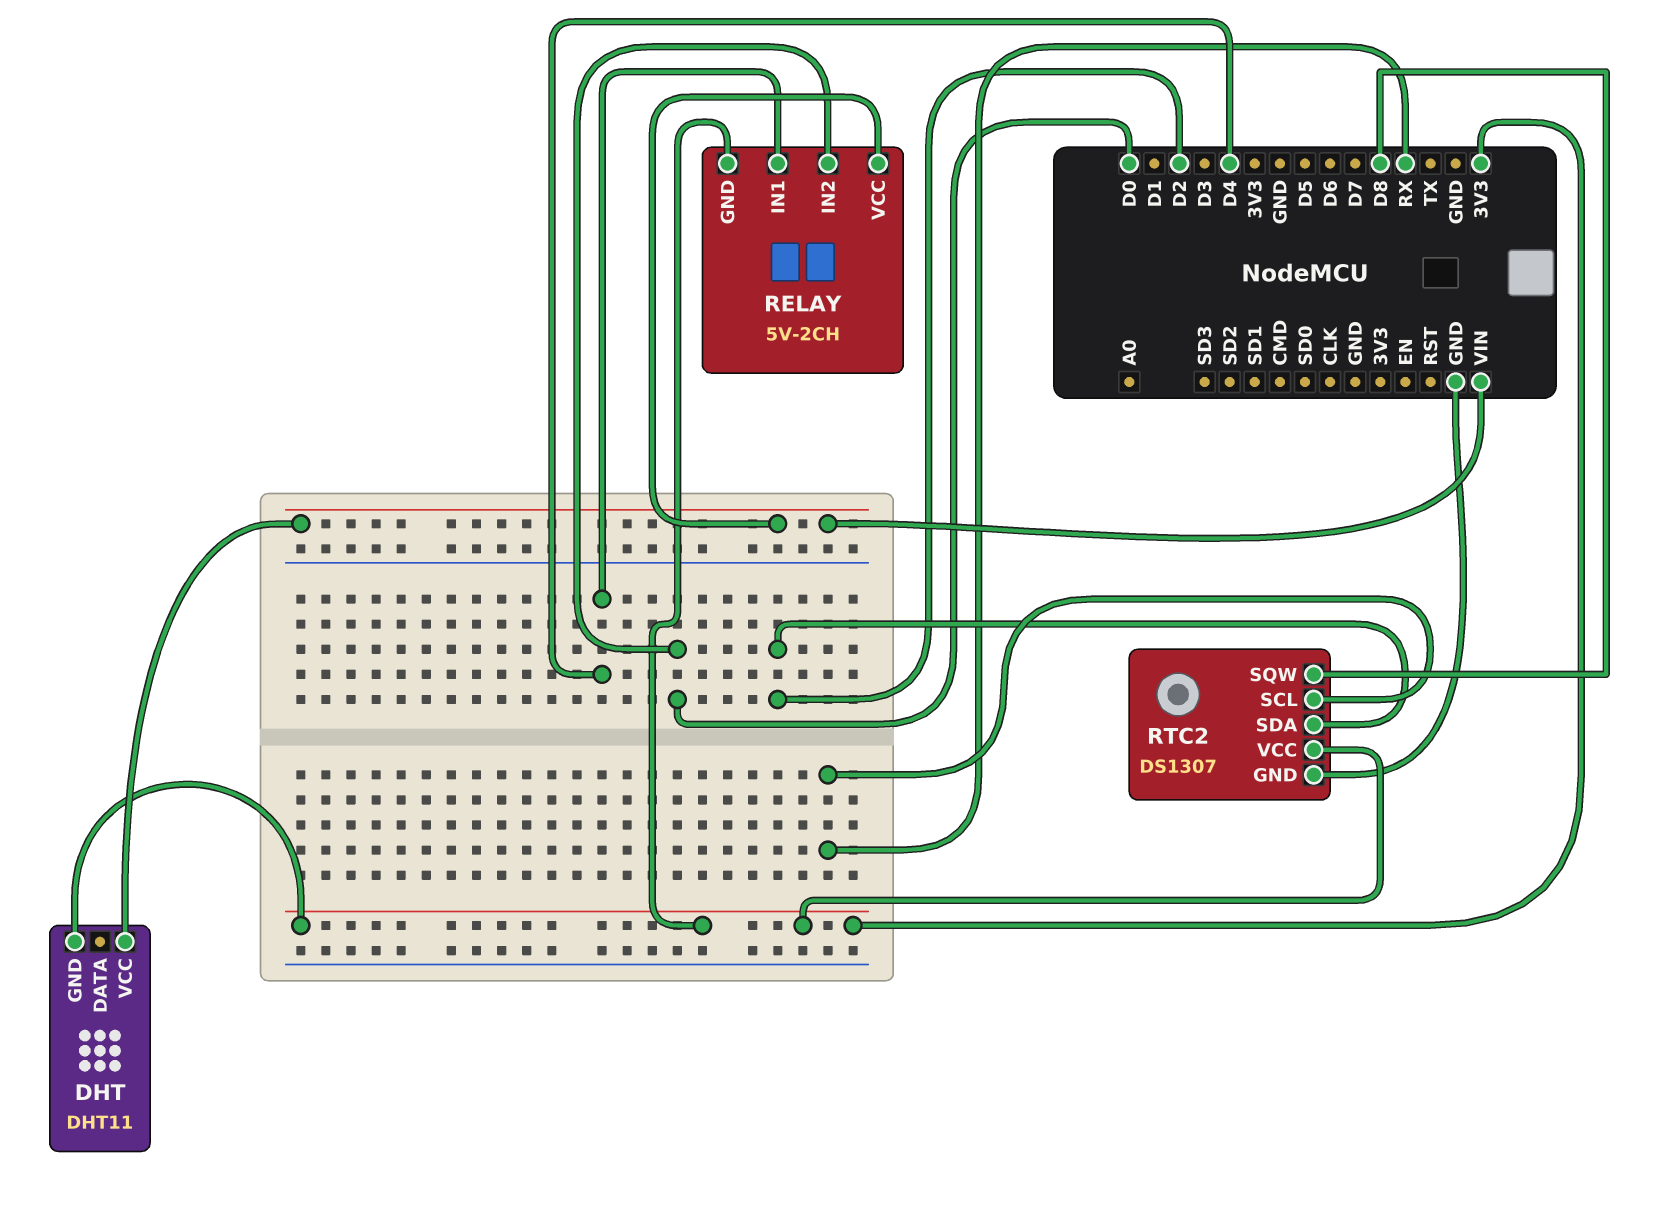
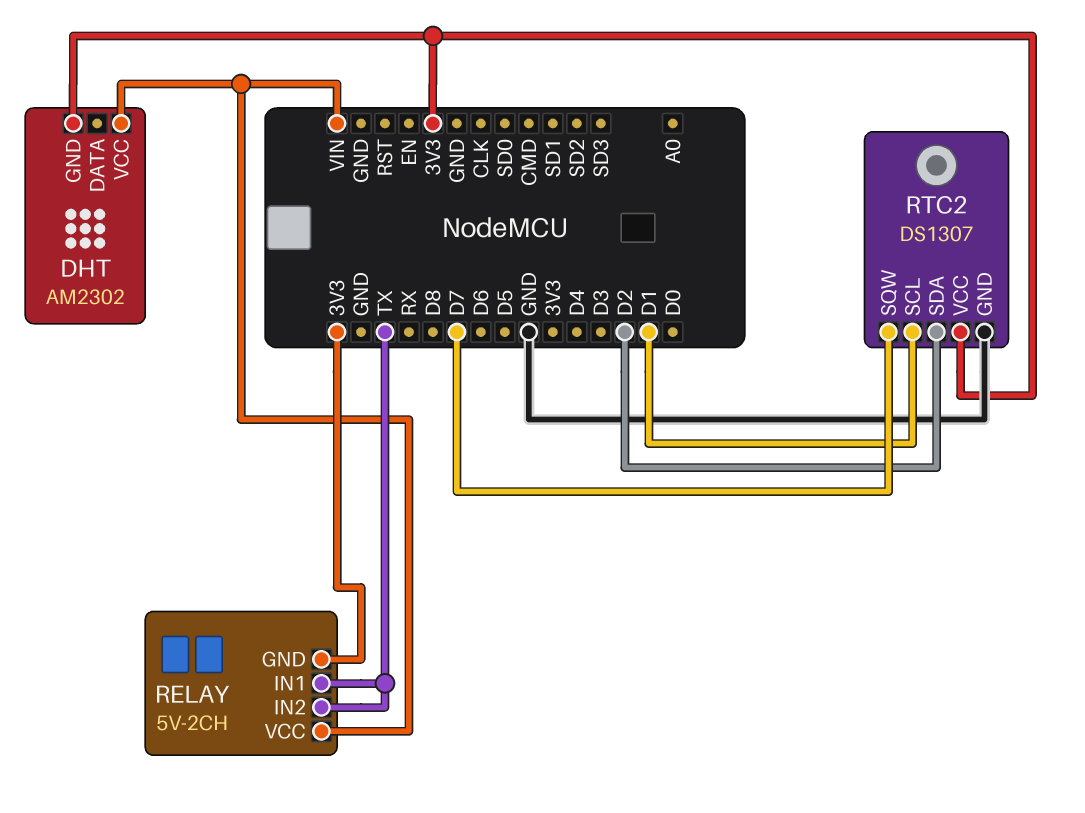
DHT: DHT11 -> AM2302
RELAY pin IN1: D4 -> TX
RELAY pin IN2: D0 -> TX
RTC2 pin SCL: RX -> D1
RTC2 pin SQW: D8 -> D7

